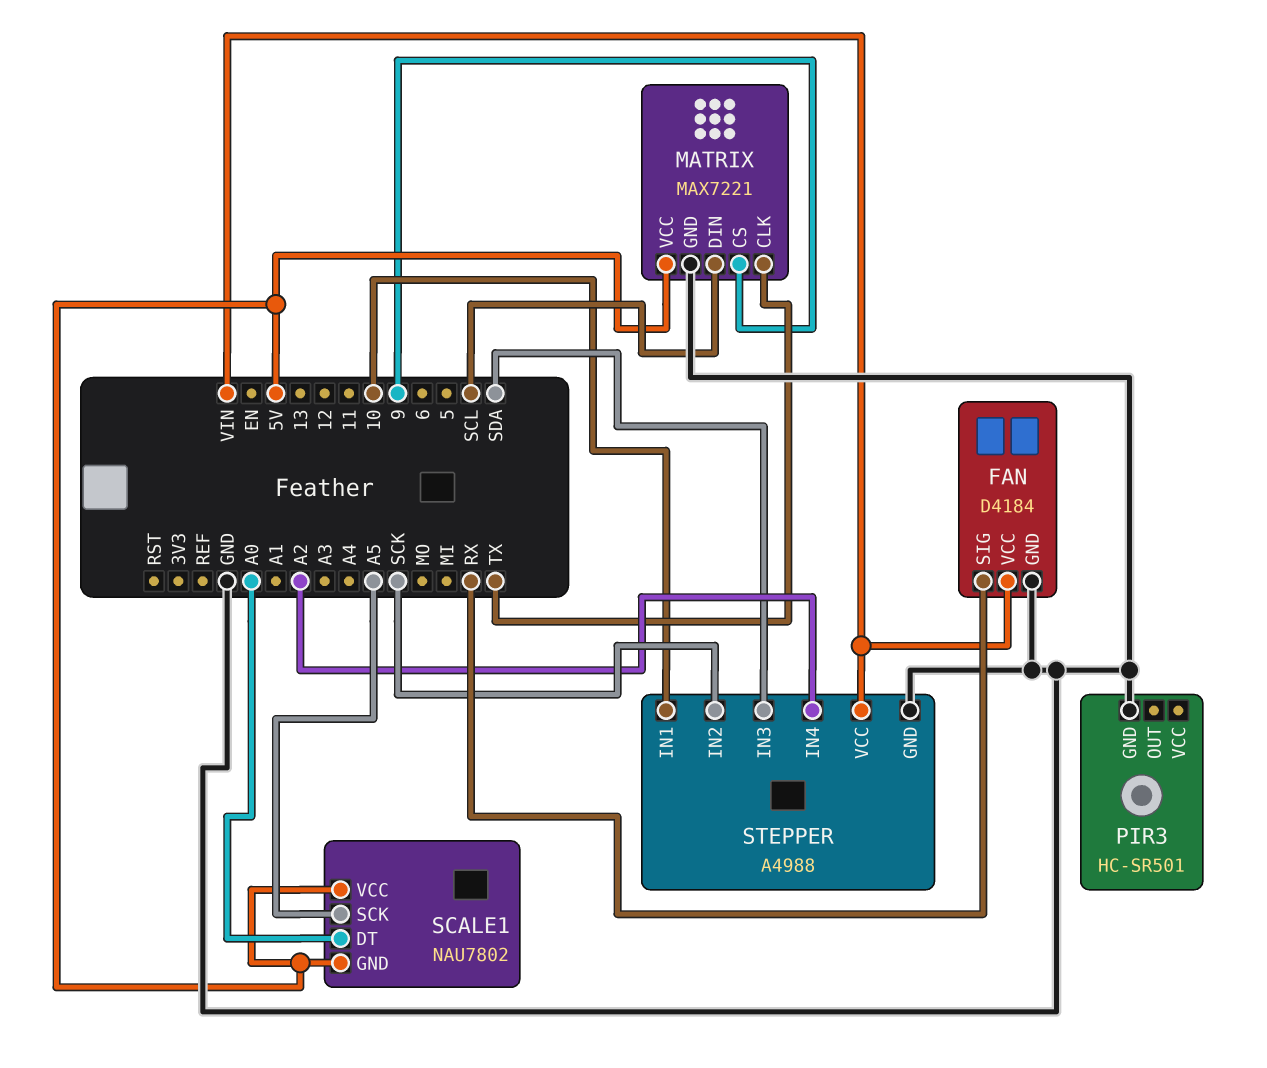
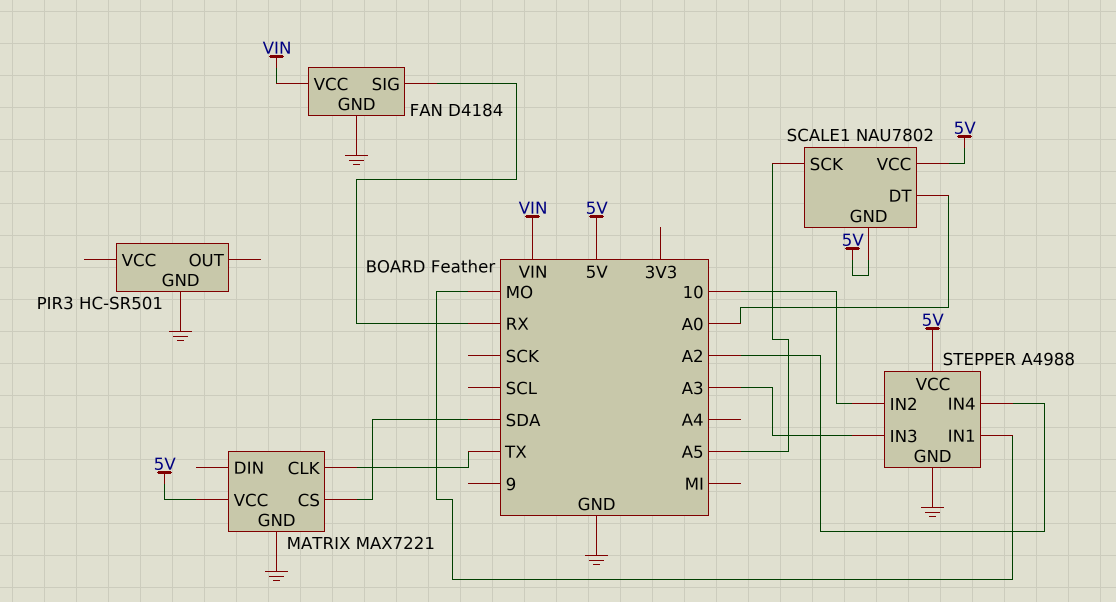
MATRIX pin CS: 9 -> SDA
MATRIX pin DIN: SCL -> none
STEPPER pin IN1: 10 -> MO
STEPPER pin IN2: SCK -> 10
STEPPER pin IN3: SDA -> A3
STEPPER pin VCC: VIN -> 5V

